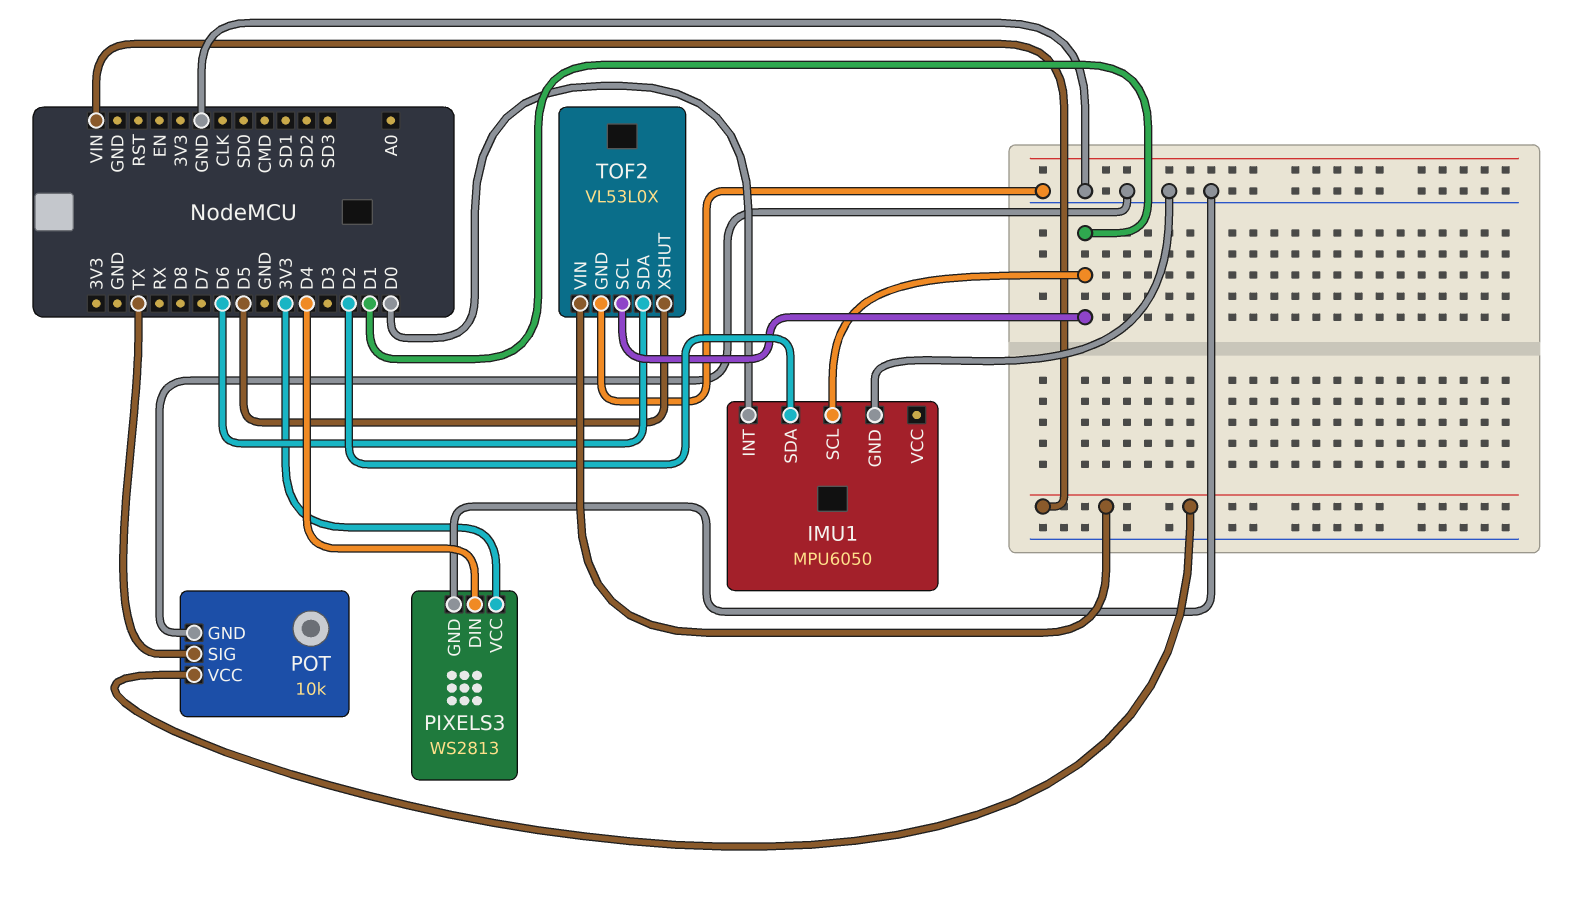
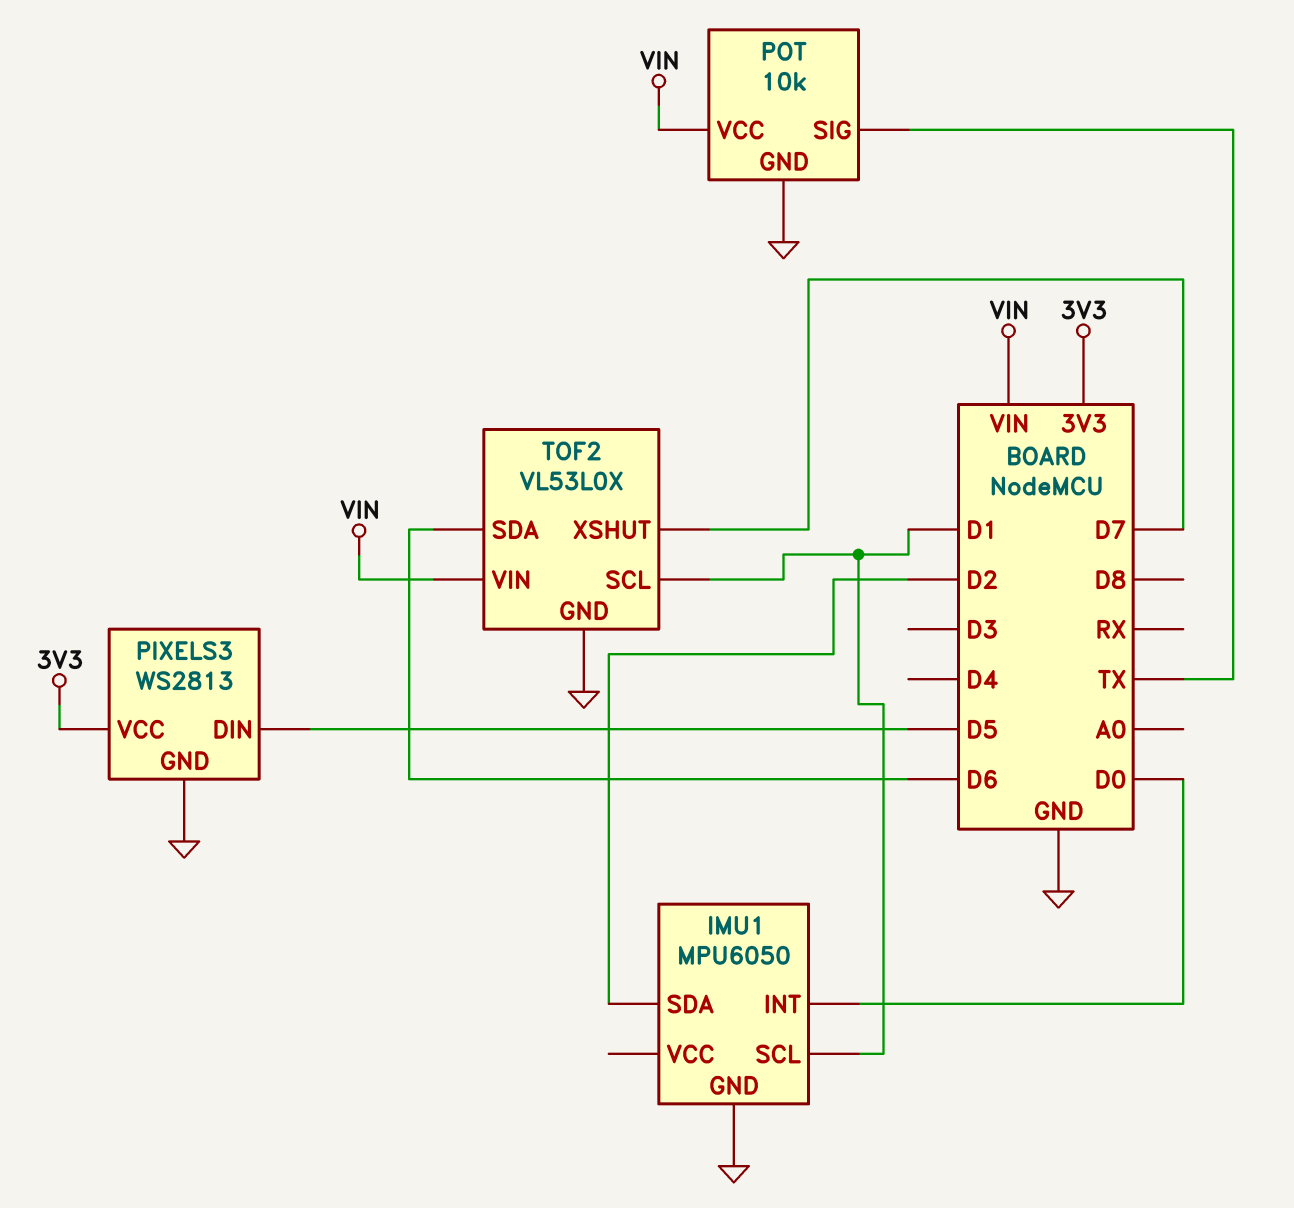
PIXELS3 pin DIN: D4 -> D5
TOF2 pin XSHUT: D5 -> D7

